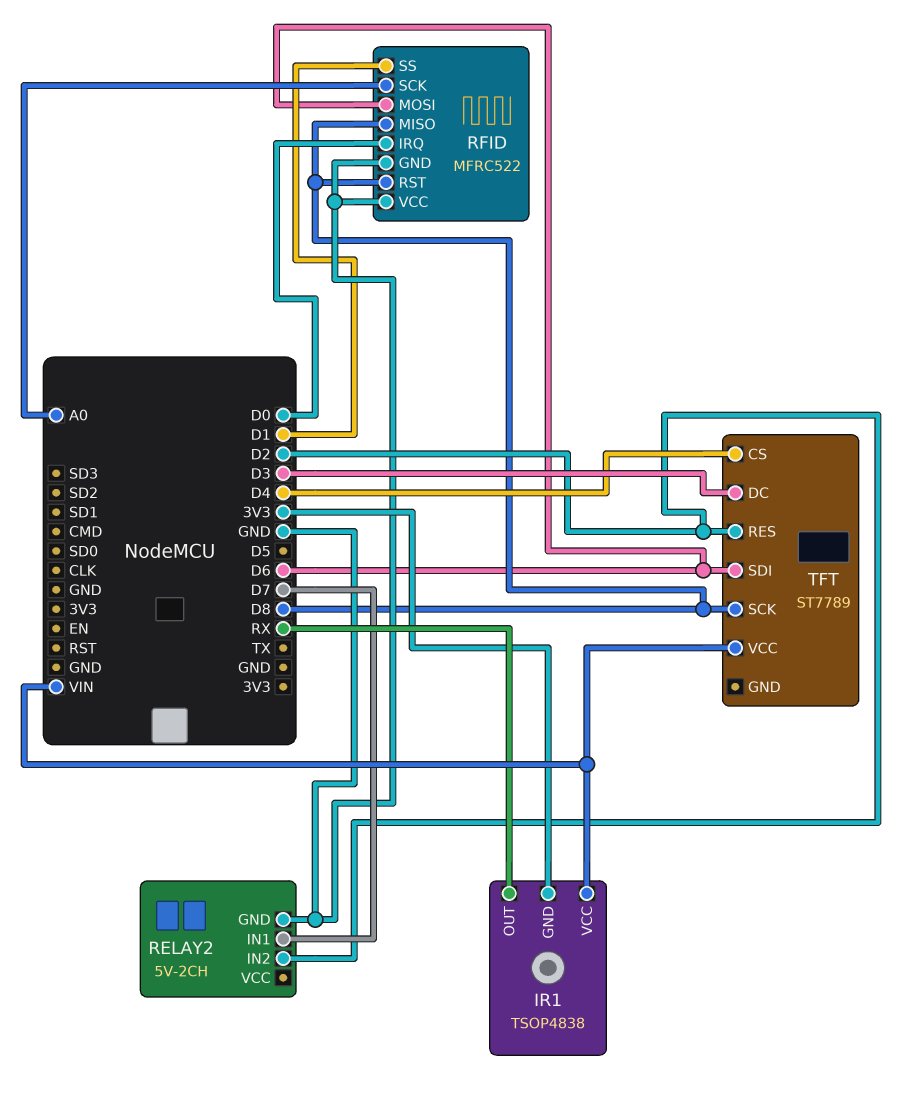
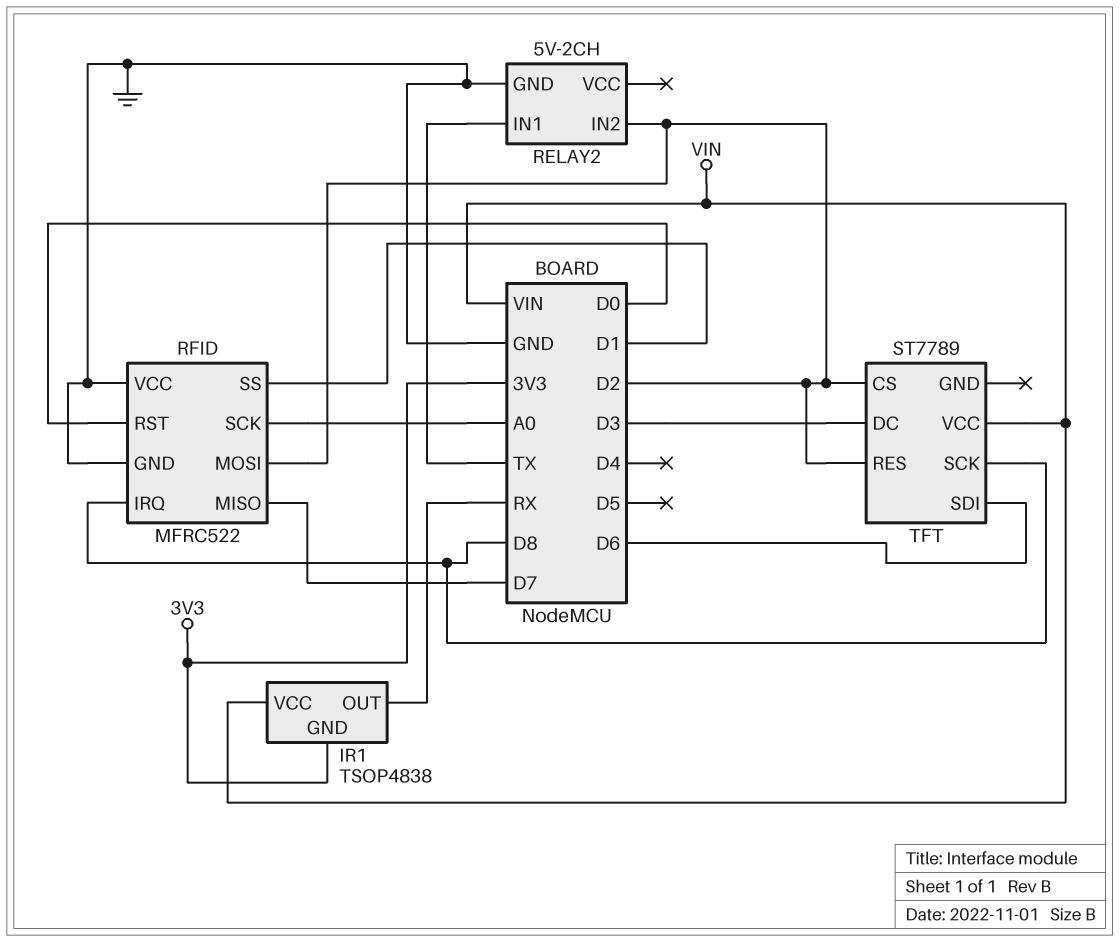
RELAY2 pin IN1: D7 -> TX
RFID pin IRQ: D0 -> D8
RFID pin MISO: D8 -> D7
RFID pin MOSI: D6 -> D2
RFID pin RST: D8 -> D0
TFT pin CS: D4 -> D2

